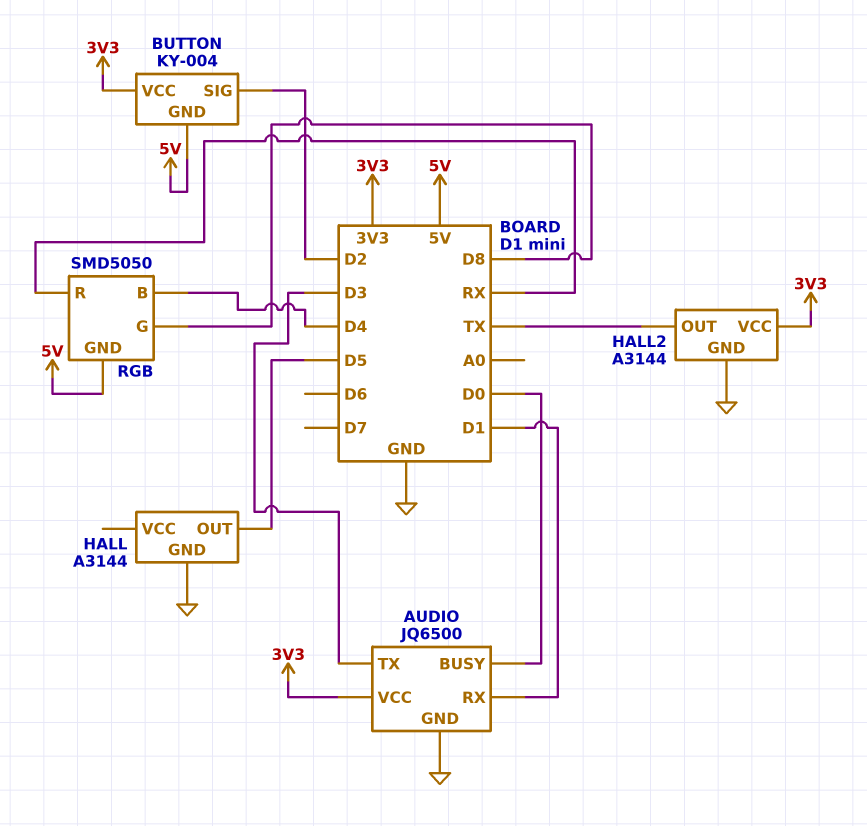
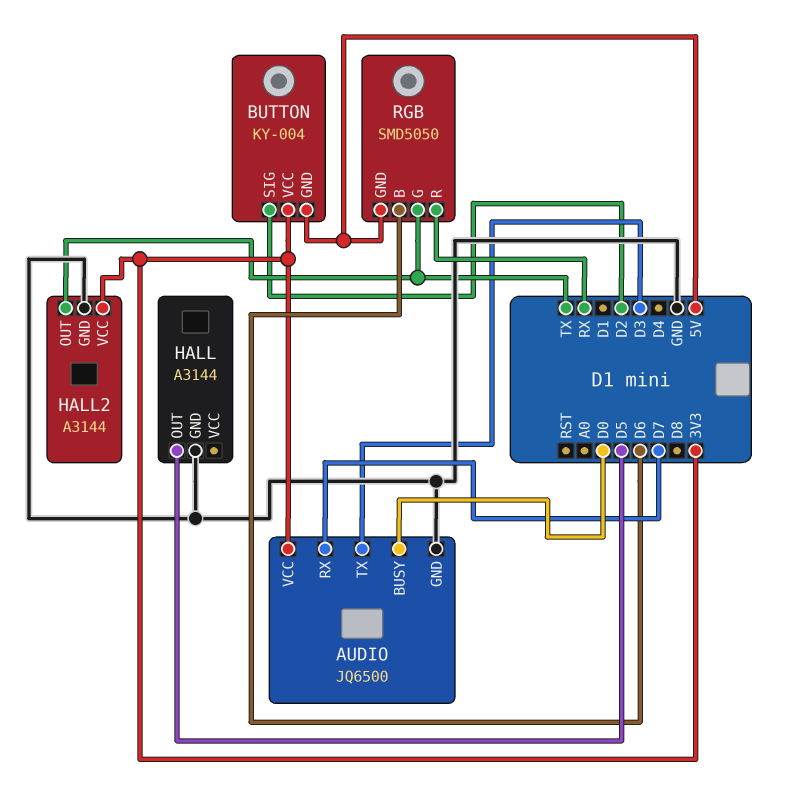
AUDIO pin RX: D1 -> D7
RGB pin B: D4 -> D6
RGB pin G: D8 -> TX

